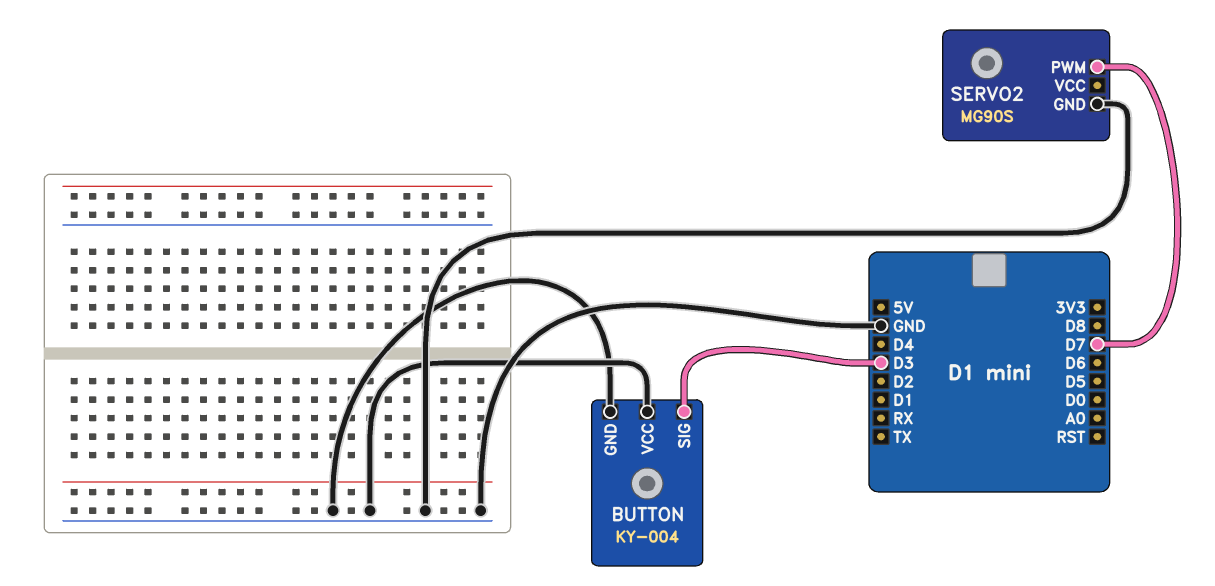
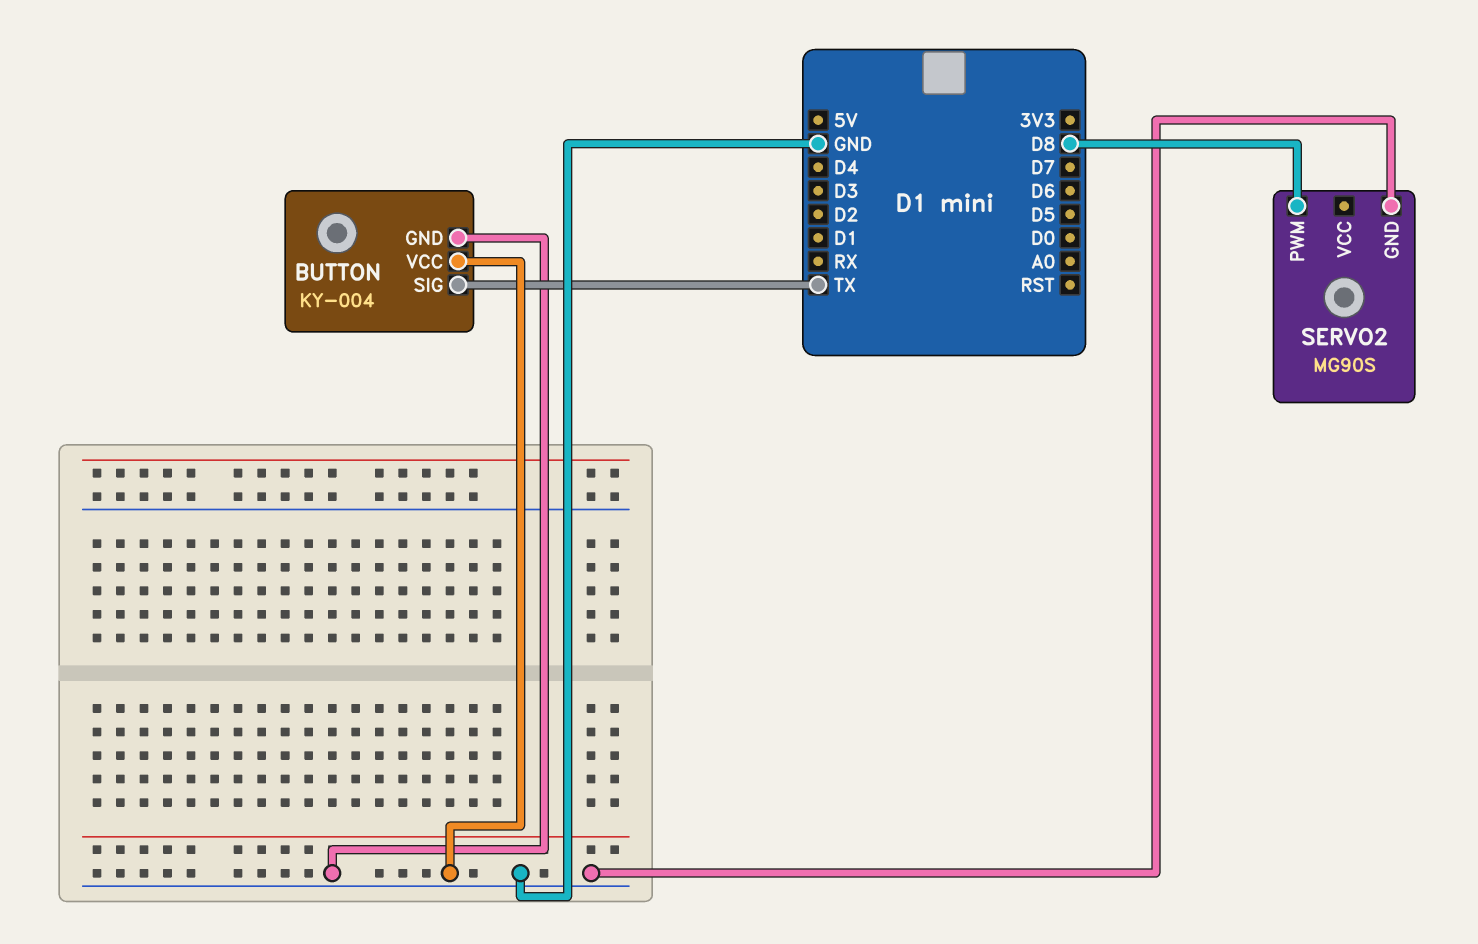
BUTTON pin SIG: D3 -> TX
SERVO2 pin PWM: D7 -> D8

